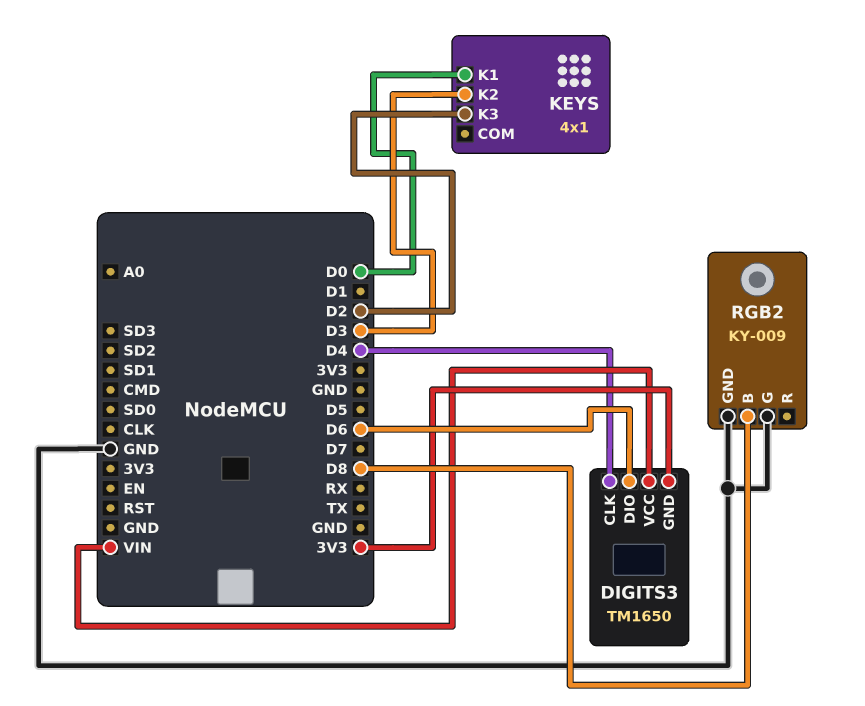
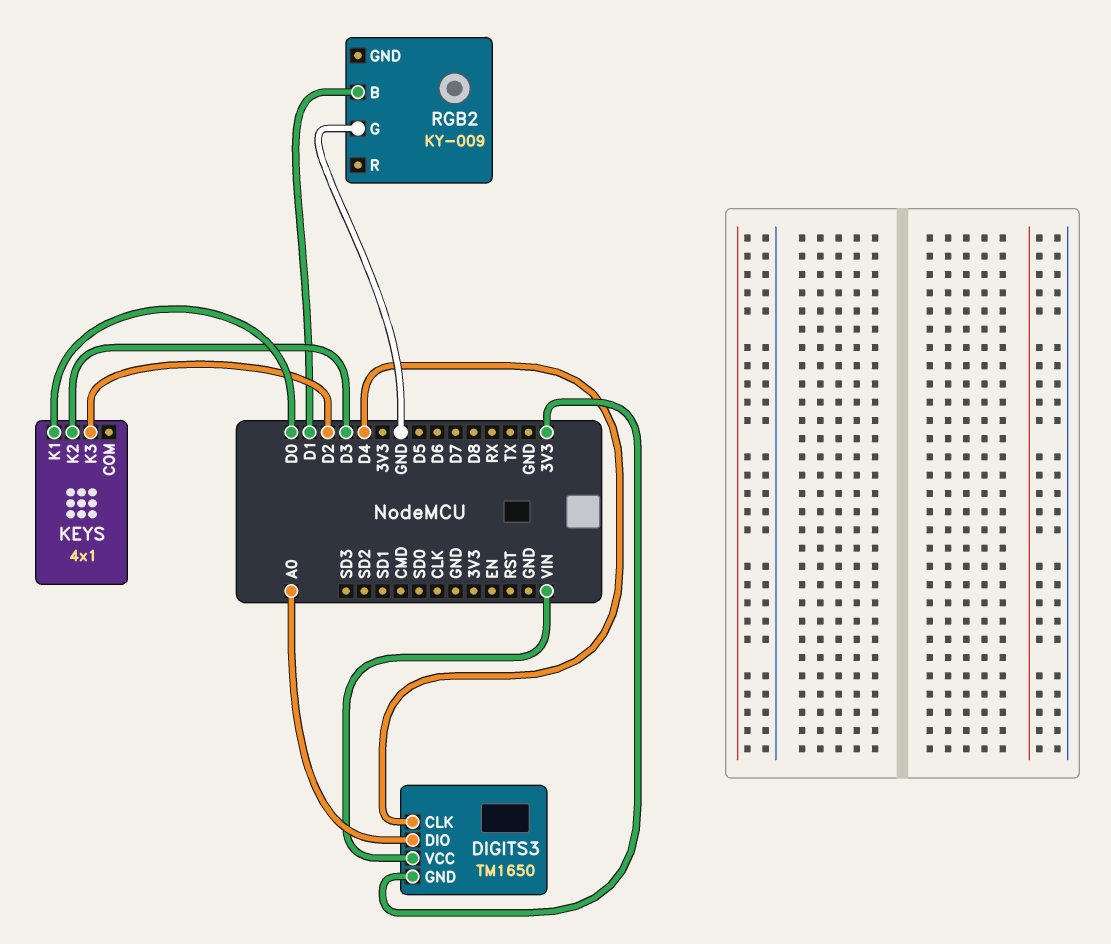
DIGITS3 pin DIO: D6 -> A0
RGB2 pin B: D8 -> D1
RGB2 pin GND: GND -> none

